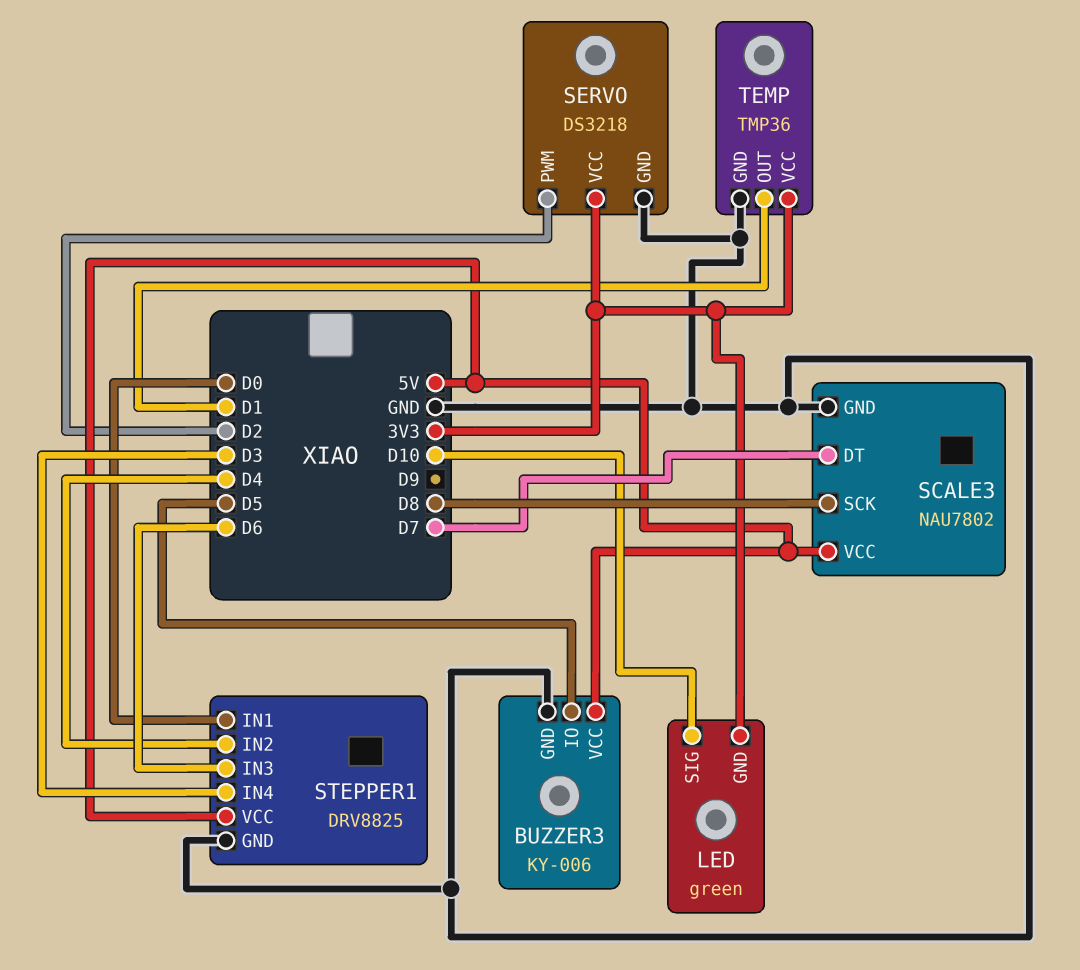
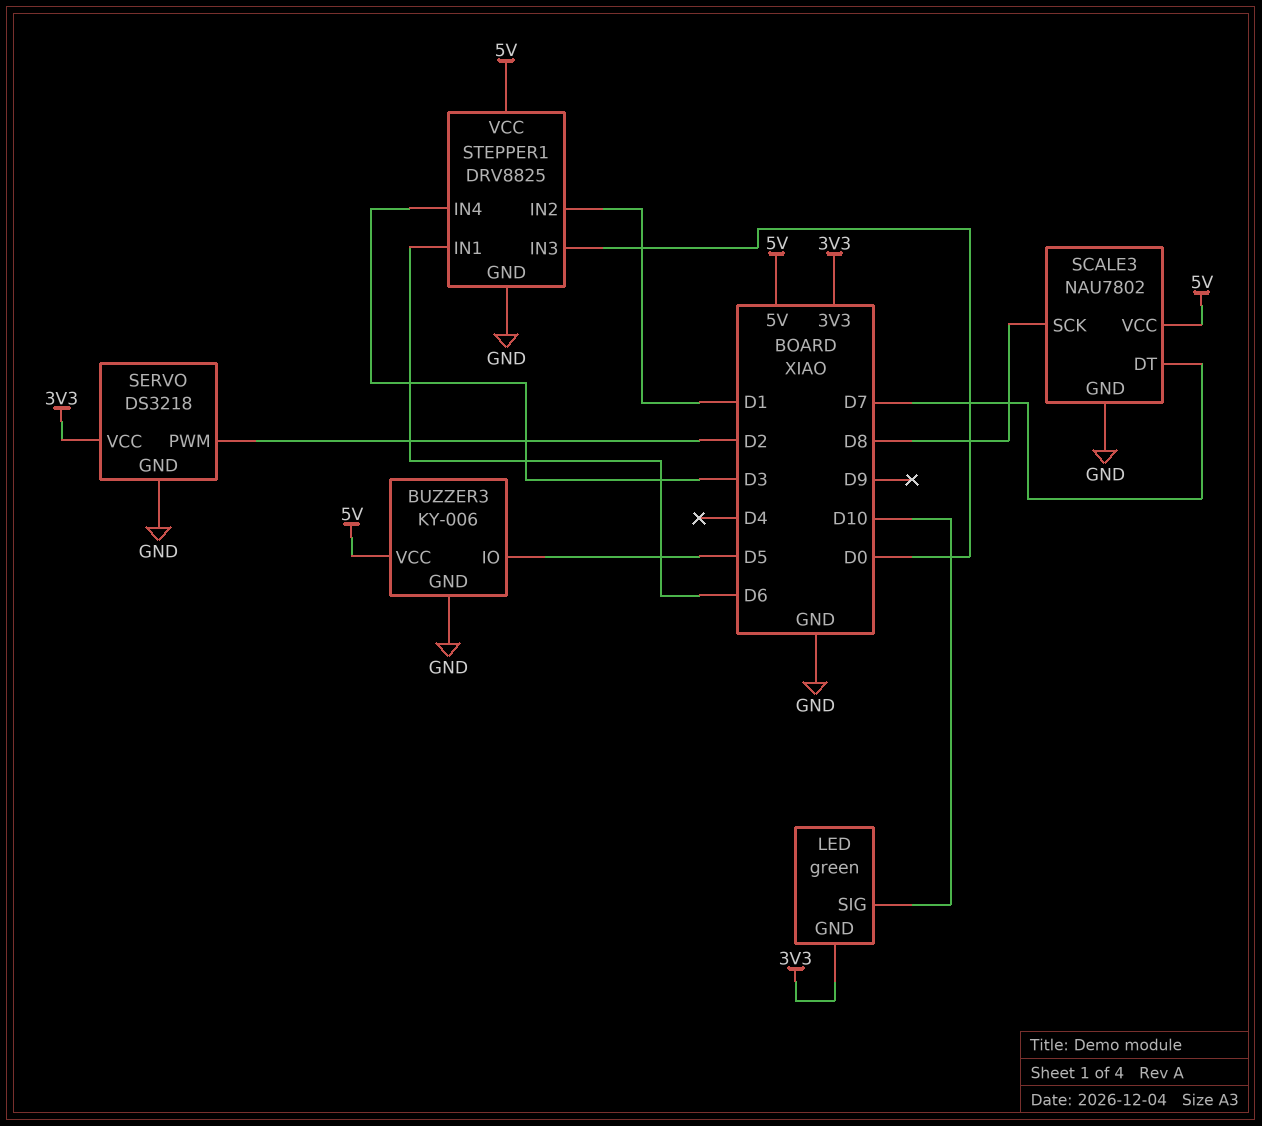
STEPPER1 pin IN1: D0 -> D6
STEPPER1 pin IN2: D4 -> D1
STEPPER1 pin IN3: D6 -> D0
TEMP: TMP36 -> none
TEMP pin GND: GND -> none
TEMP pin OUT: D1 -> none
TEMP pin VCC: 3V3 -> none

